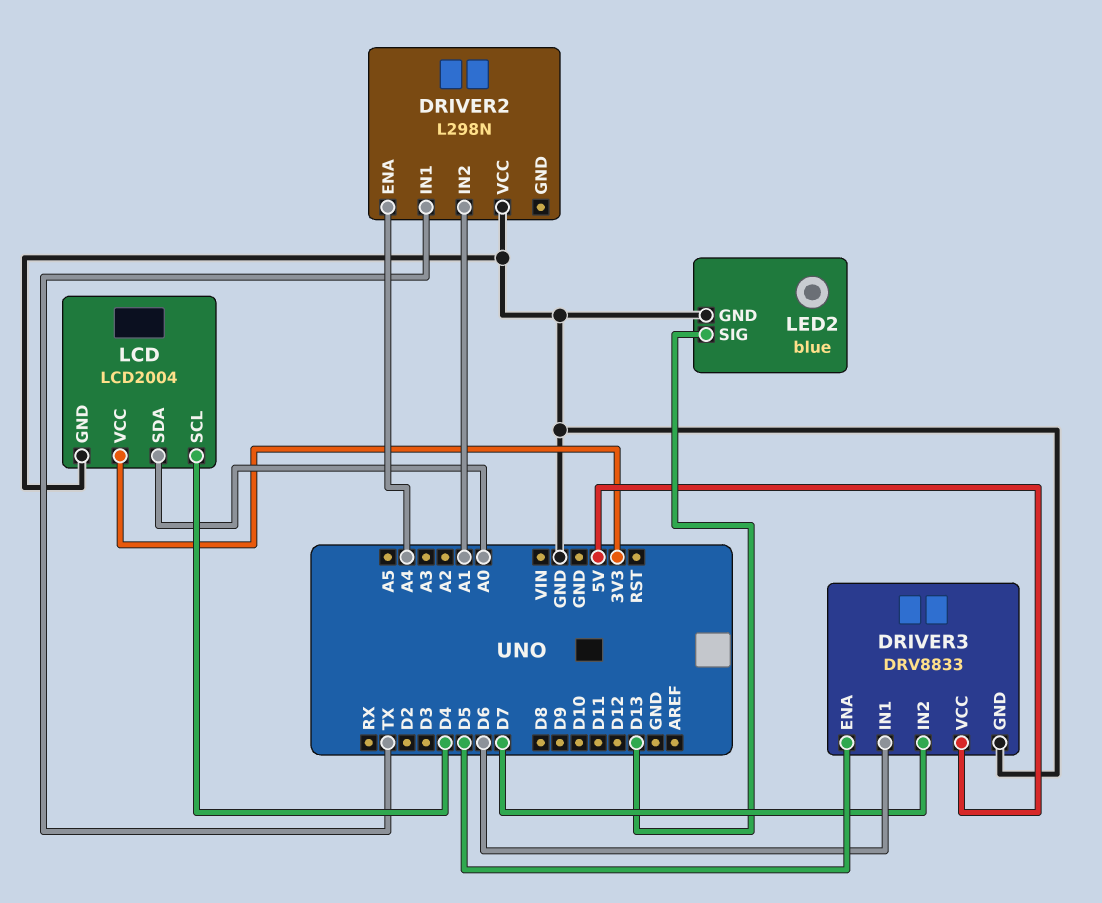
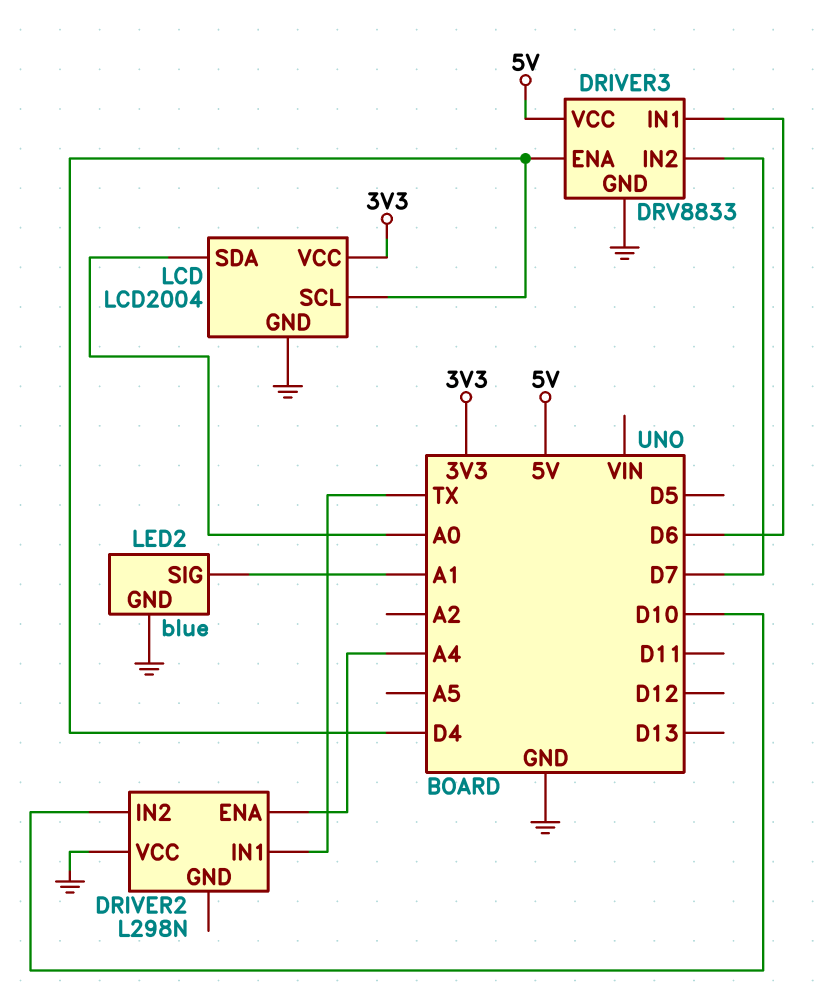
DRIVER2 pin IN2: A1 -> D10
DRIVER3 pin ENA: D5 -> D4
LED2 pin SIG: D13 -> A1

